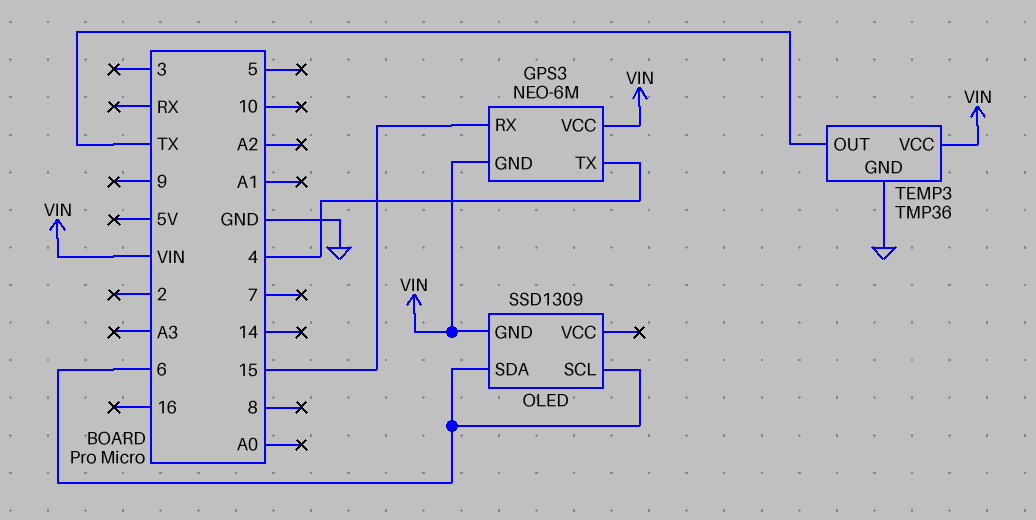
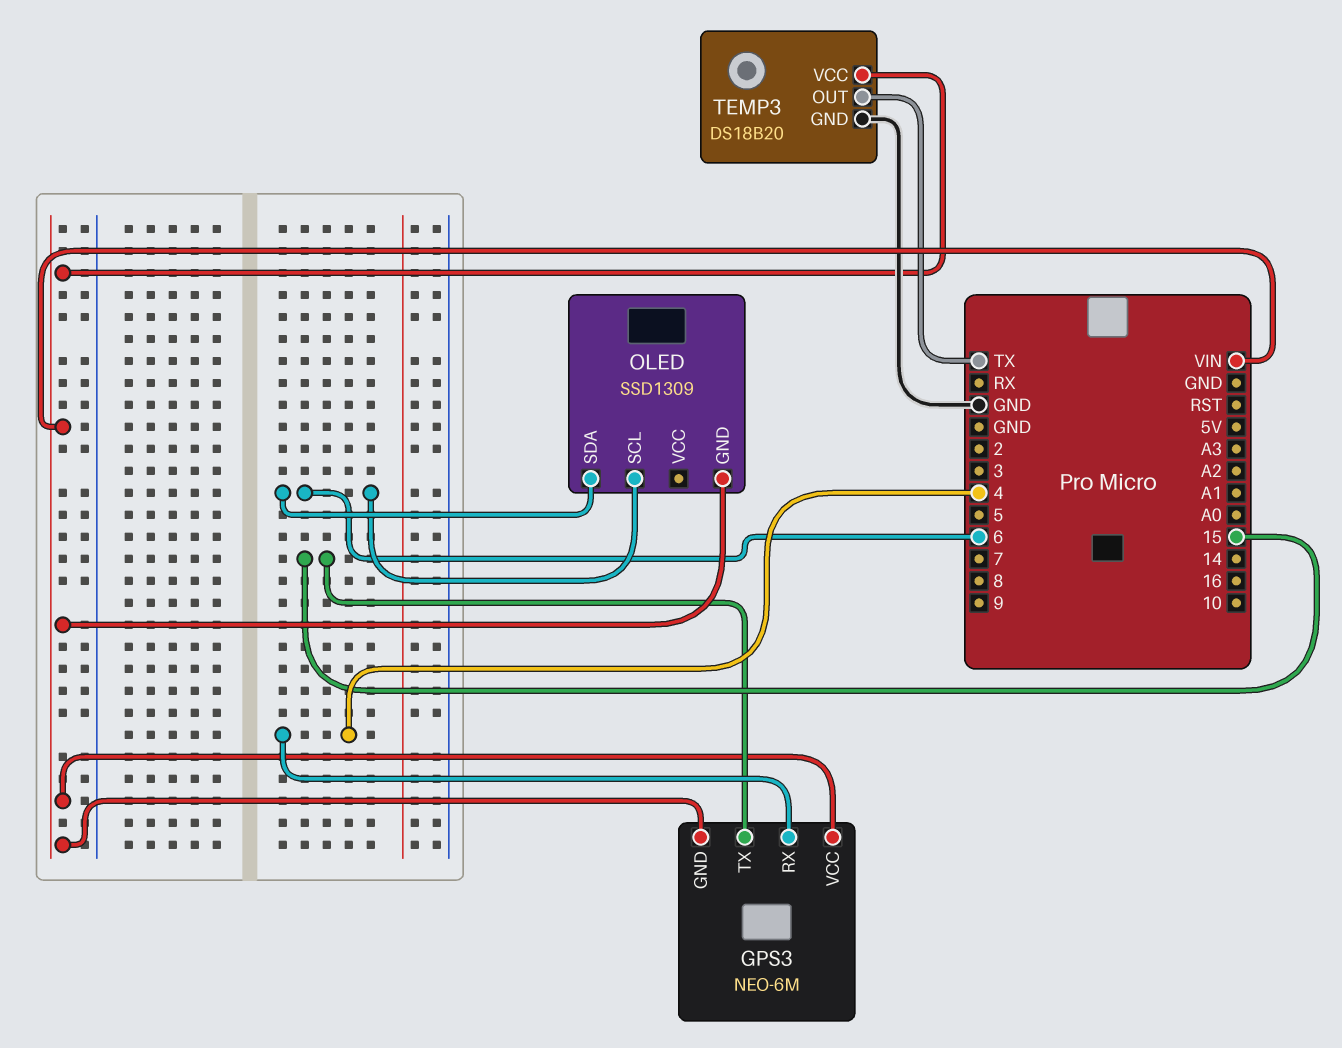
GPS3 pin RX: 15 -> 4
GPS3 pin TX: 4 -> 15
TEMP3: TMP36 -> DS18B20

